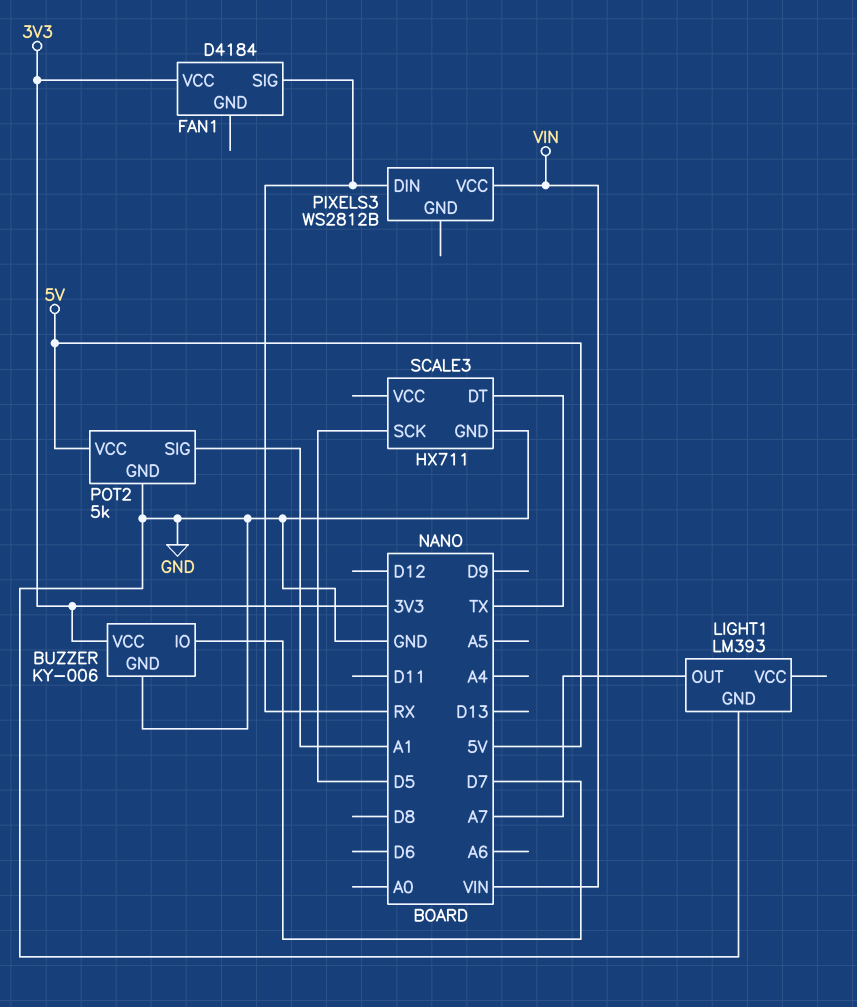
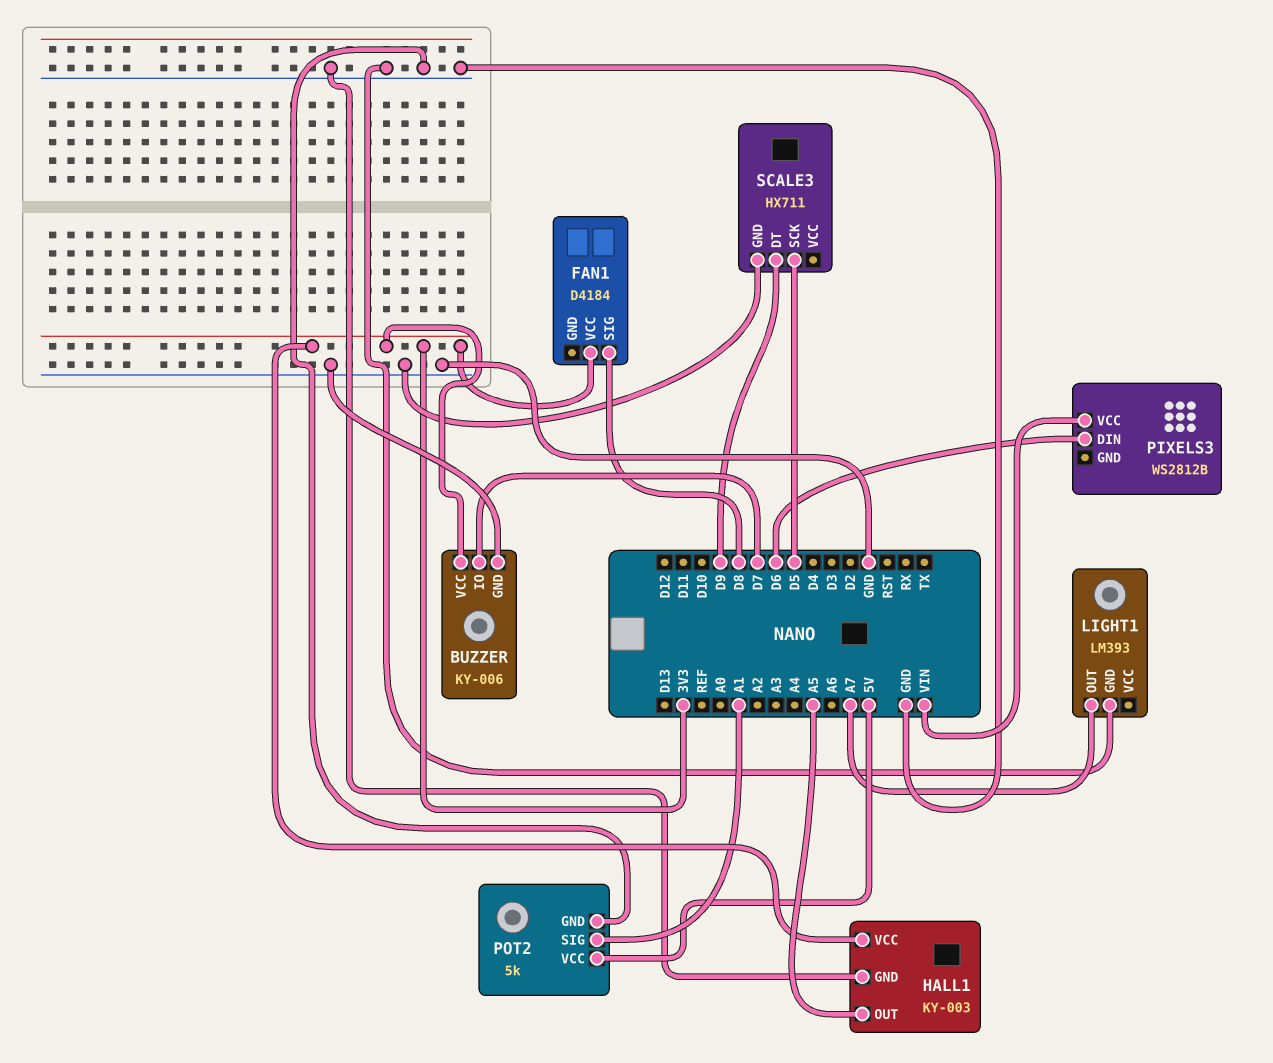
FAN1 pin SIG: RX -> D8
HALL1: none -> KY-003
HALL1 pin GND: none -> GND
HALL1 pin OUT: none -> A5
HALL1 pin VCC: none -> 3V3
PIXELS3 pin DIN: RX -> D6
SCALE3 pin DT: TX -> D9

